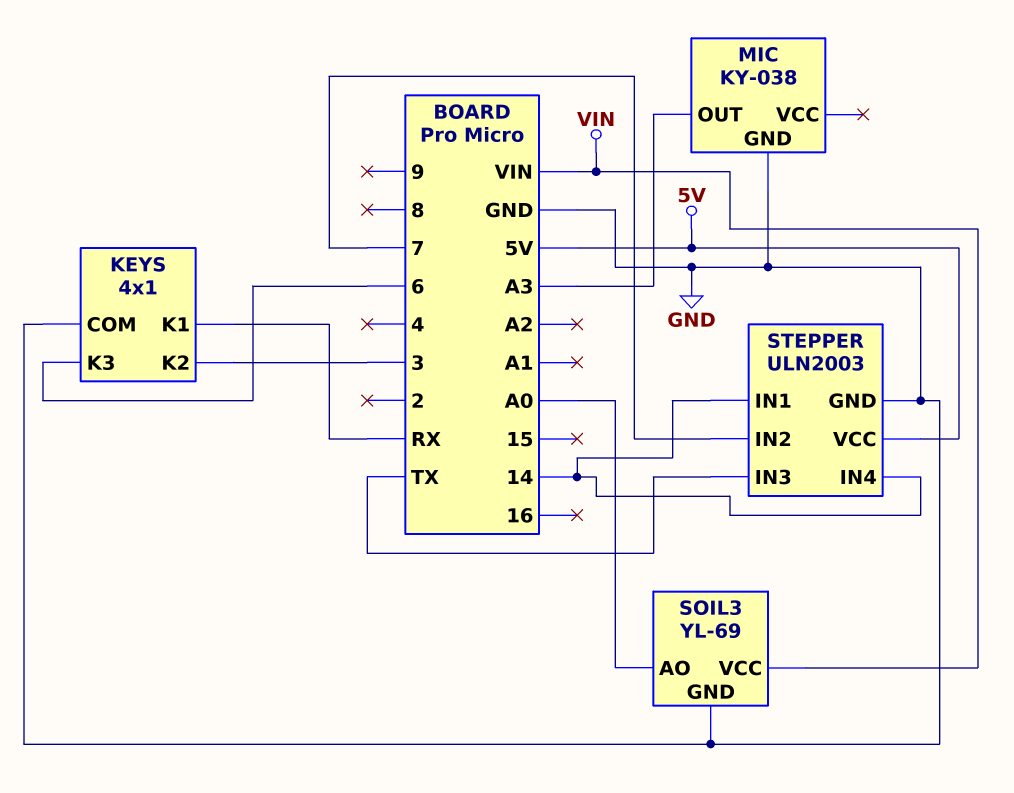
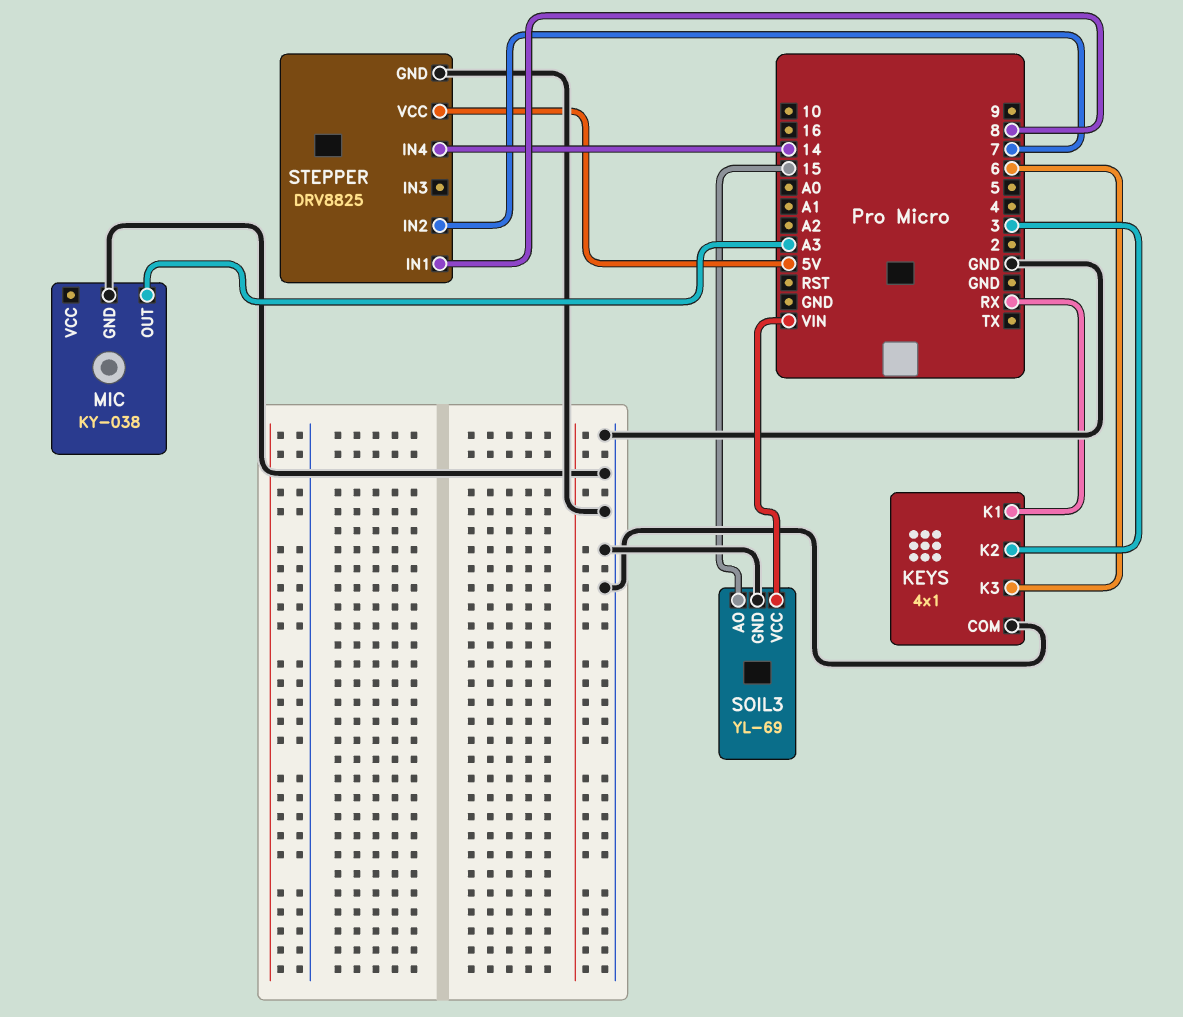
SOIL3 pin AO: A0 -> 15
STEPPER: ULN2003 -> DRV8825
STEPPER pin IN1: 14 -> 8
STEPPER pin IN3: TX -> none

